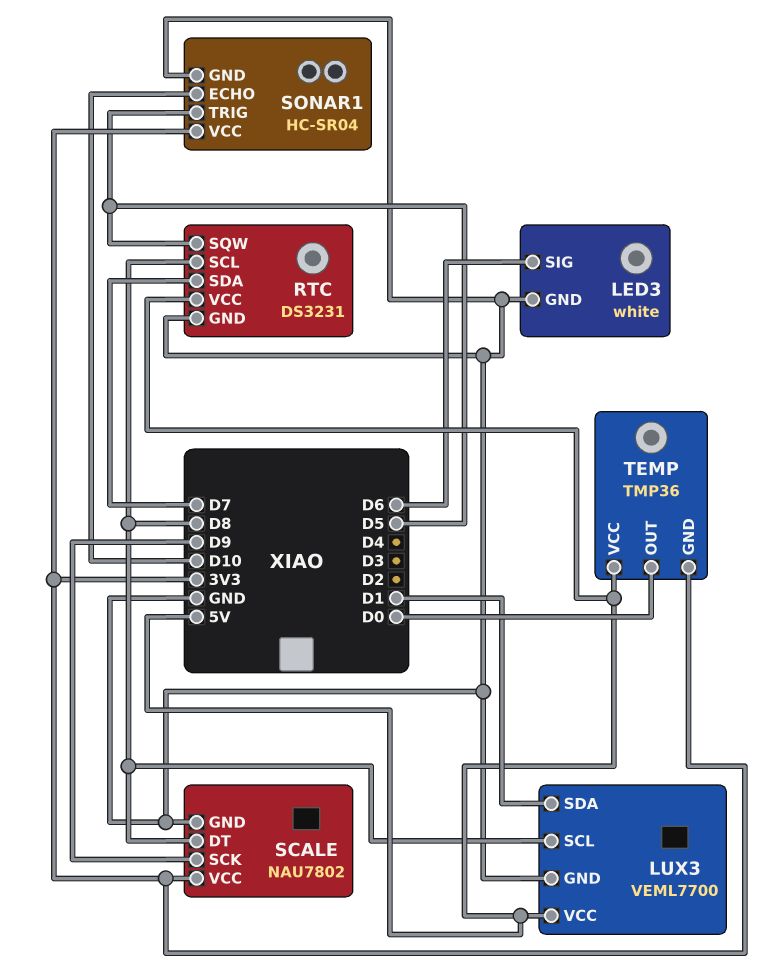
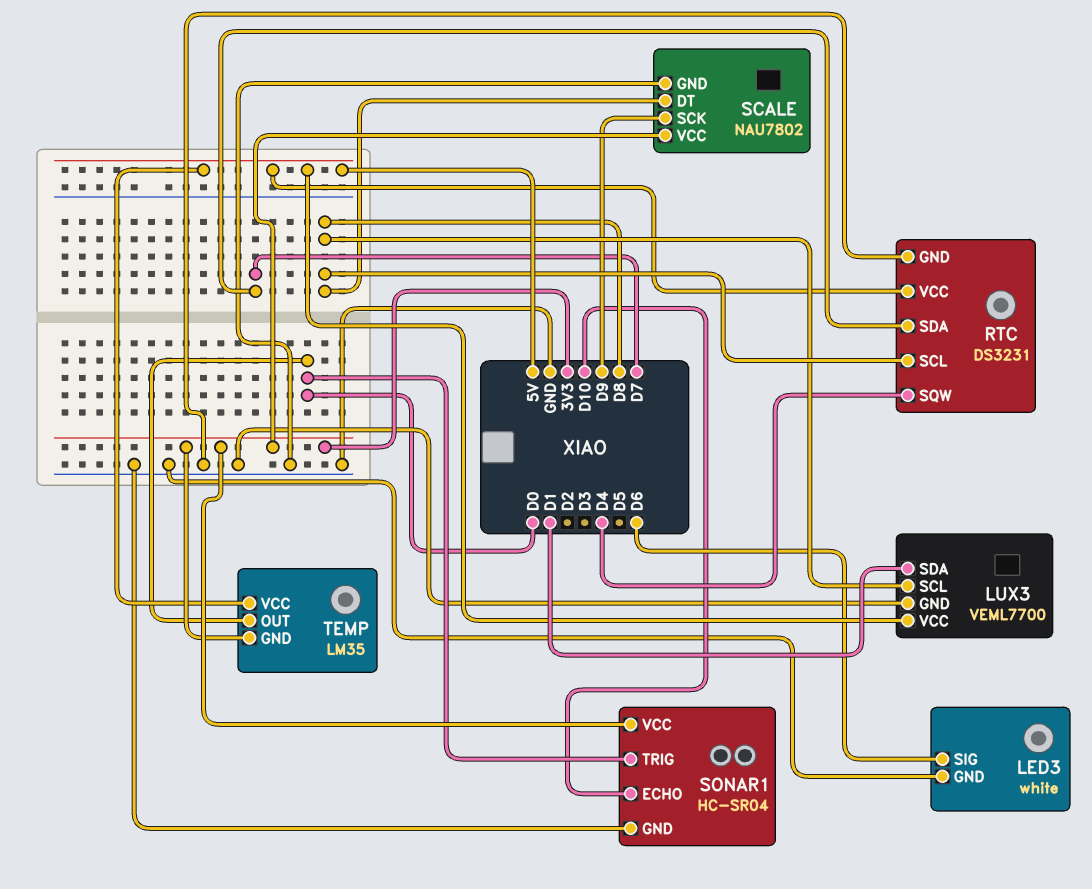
RTC pin SQW: D5 -> D4
SONAR1 pin TRIG: D5 -> D0
TEMP: TMP36 -> LM35

